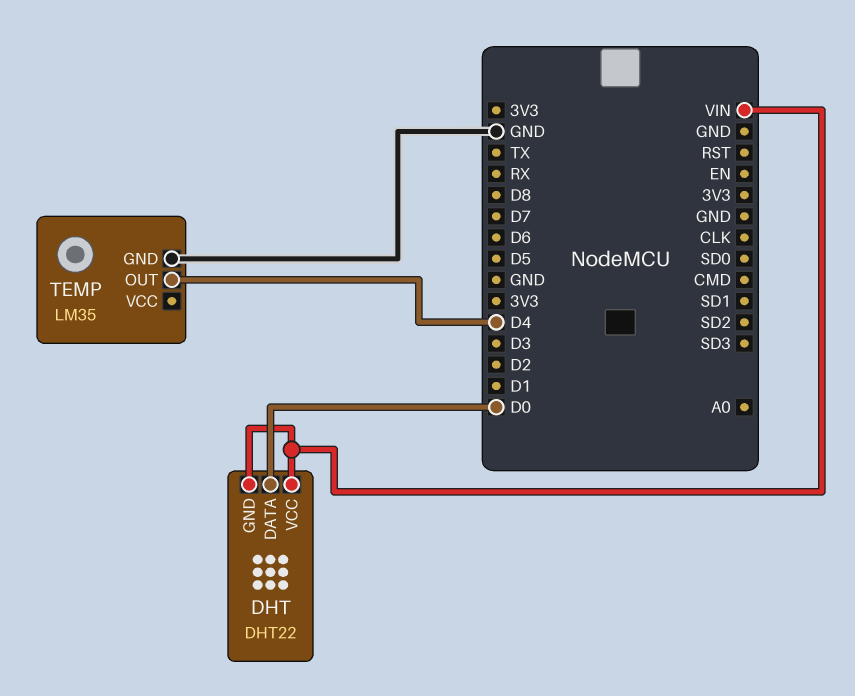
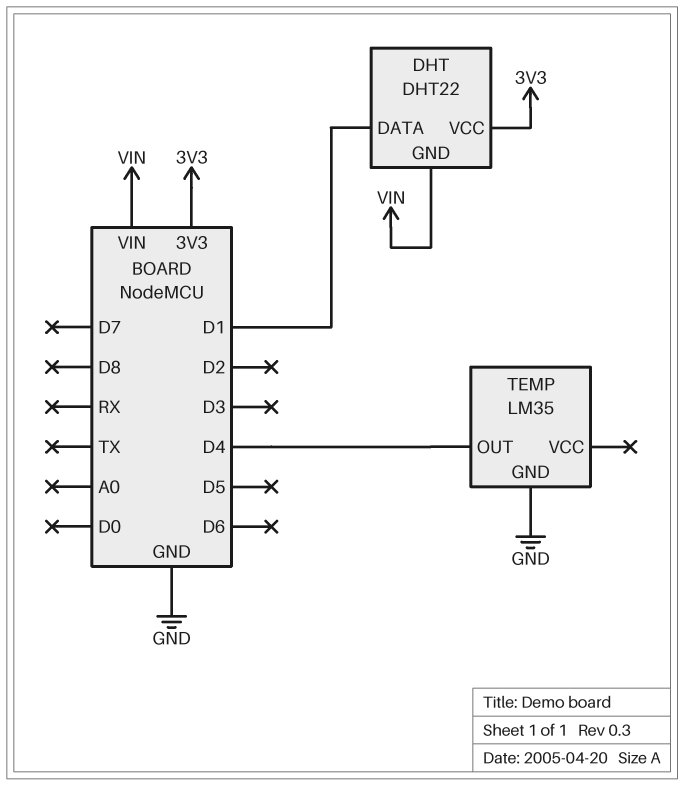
DHT pin DATA: D0 -> D1
DHT pin VCC: VIN -> 3V3

